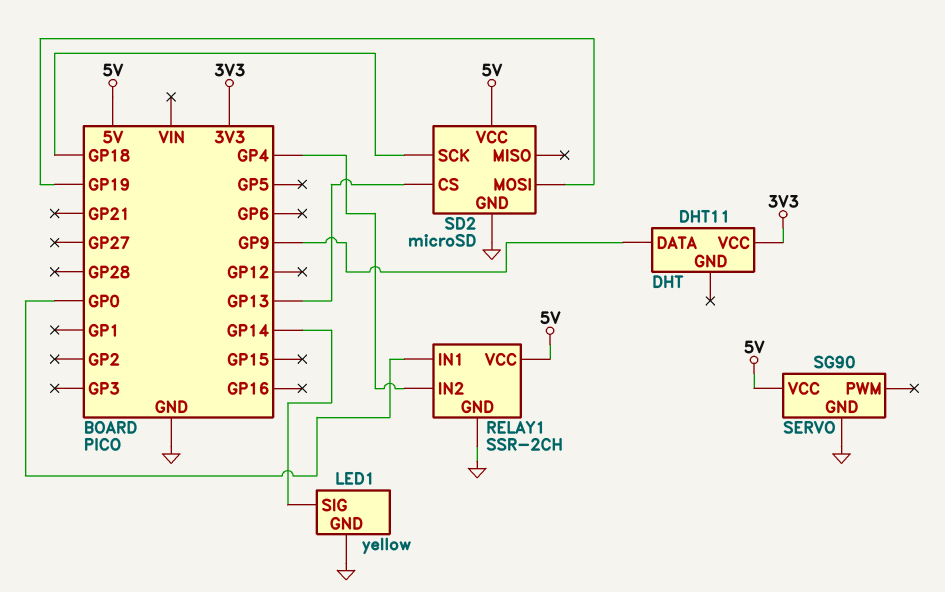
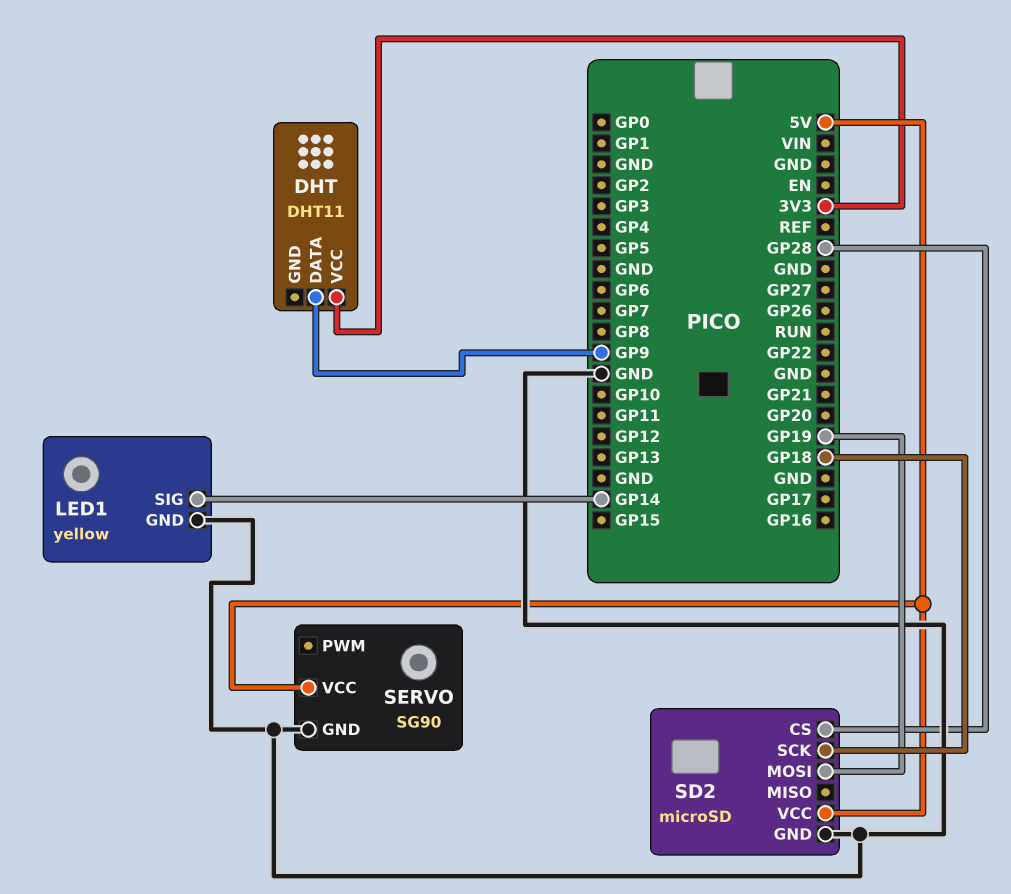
RELAY1: SSR-2CH -> none
RELAY1 pin GND: GND -> none
RELAY1 pin IN1: GP0 -> none
RELAY1 pin IN2: GP4 -> none
RELAY1 pin VCC: 5V -> none
SD2 pin CS: GP13 -> GP28

